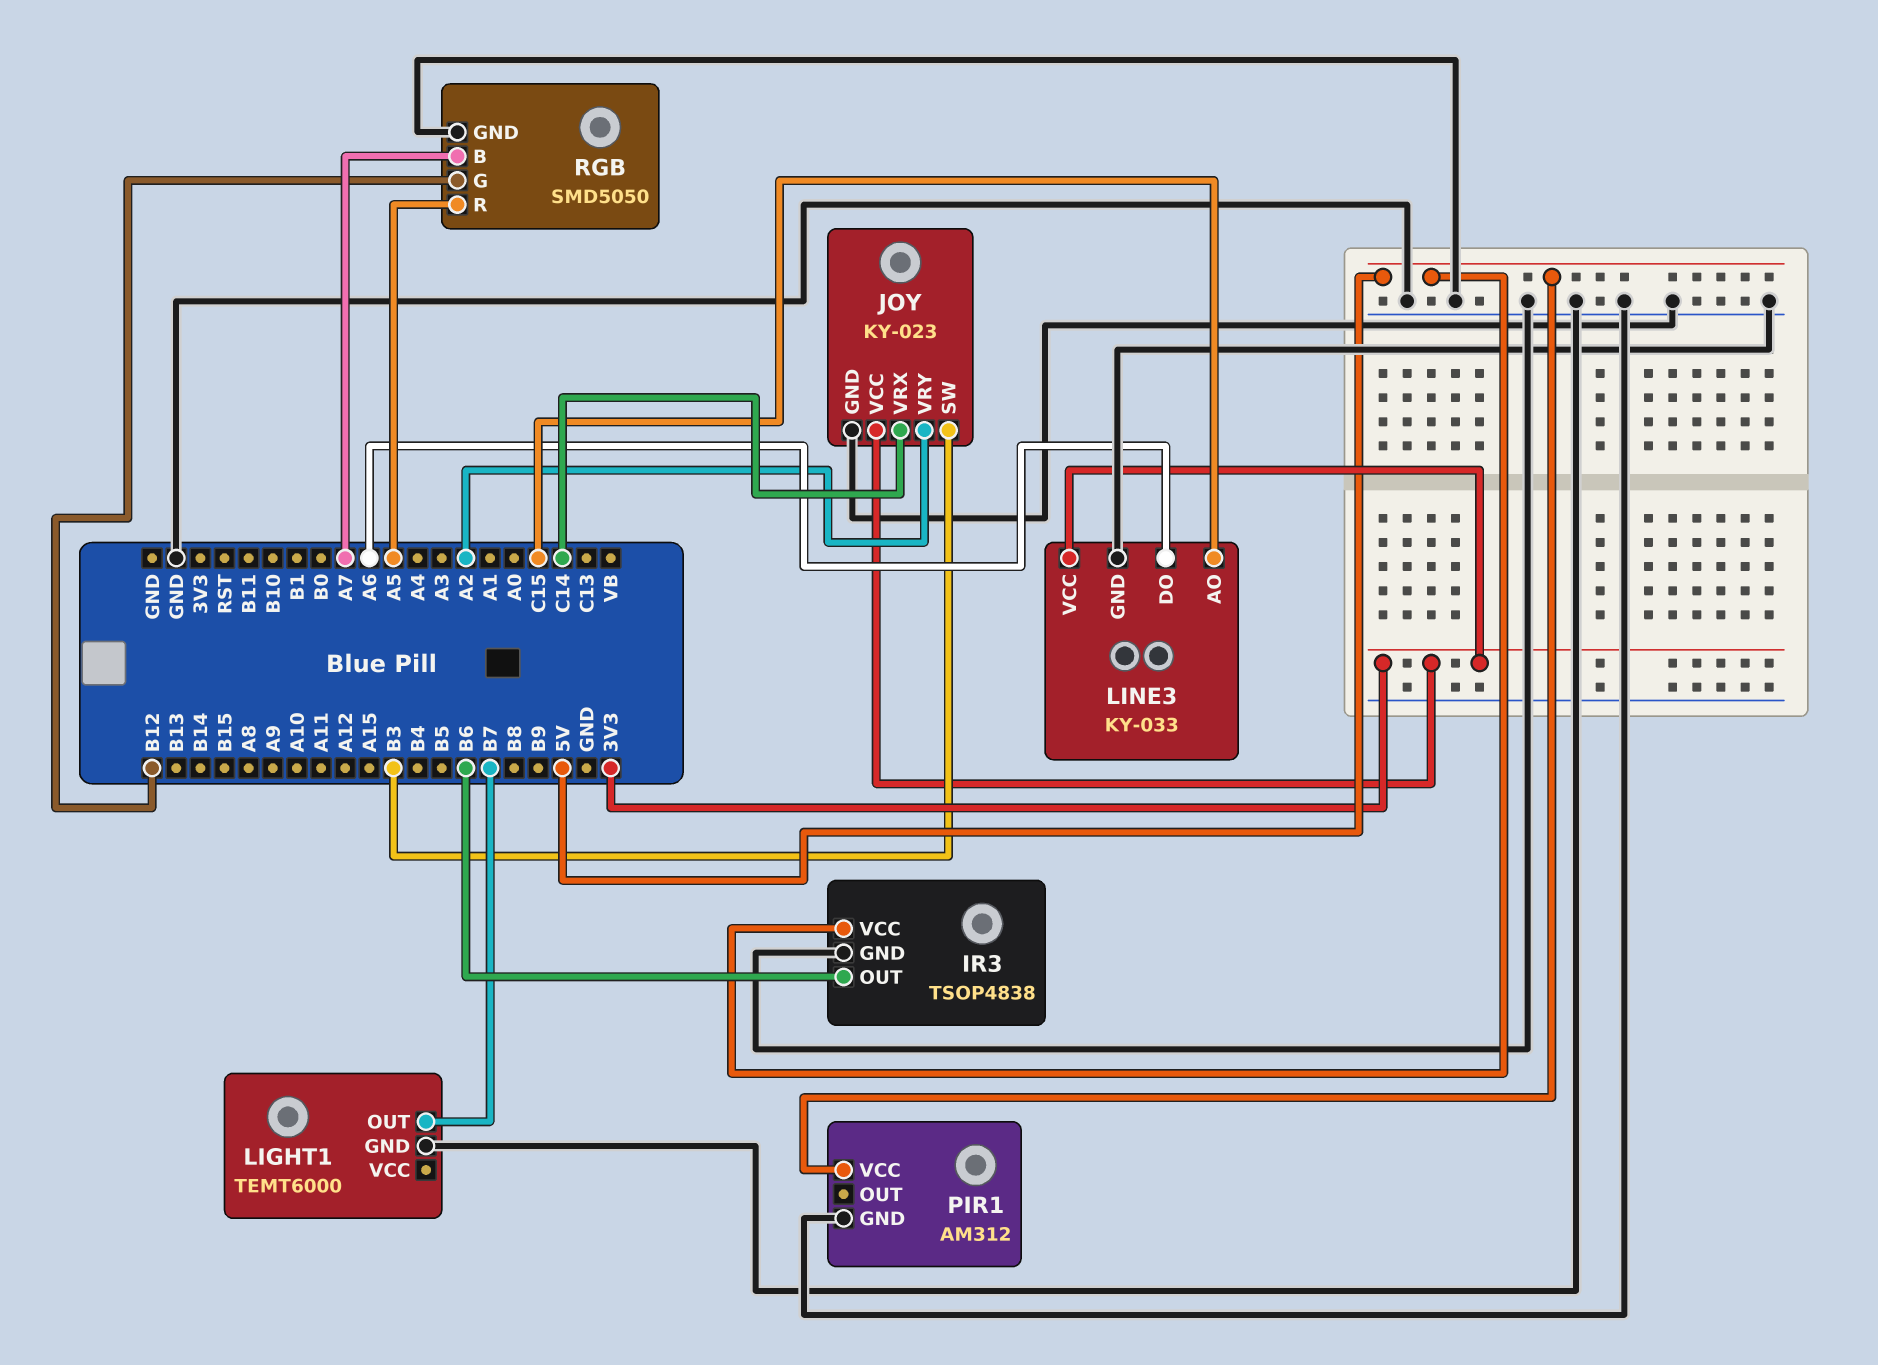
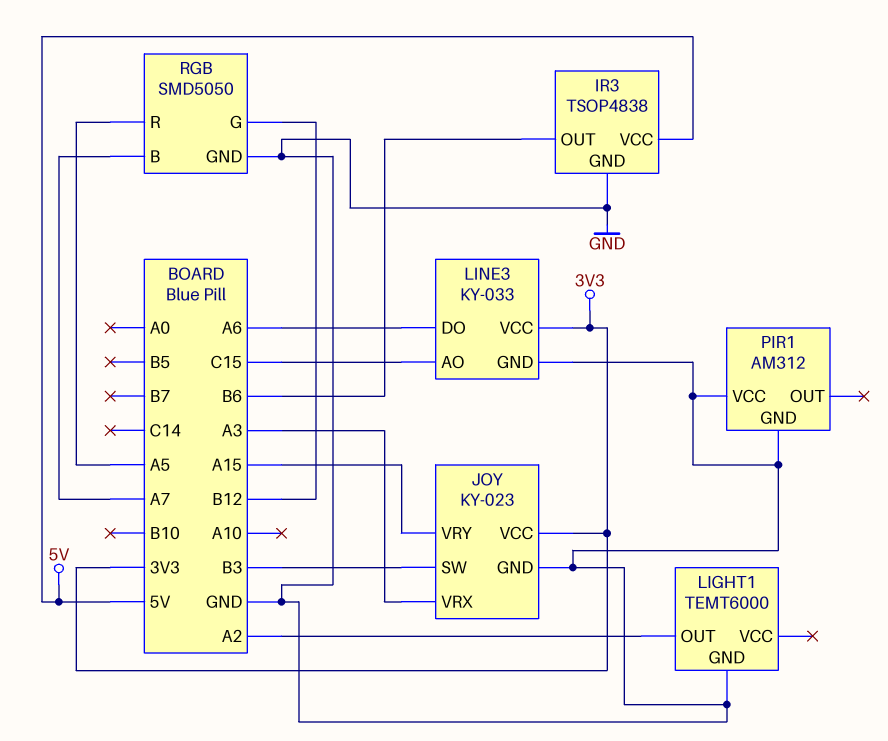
JOY pin VRX: C14 -> A3
JOY pin VRY: A2 -> A15
LIGHT1 pin OUT: B7 -> A2
PIR1 pin VCC: 5V -> GND

